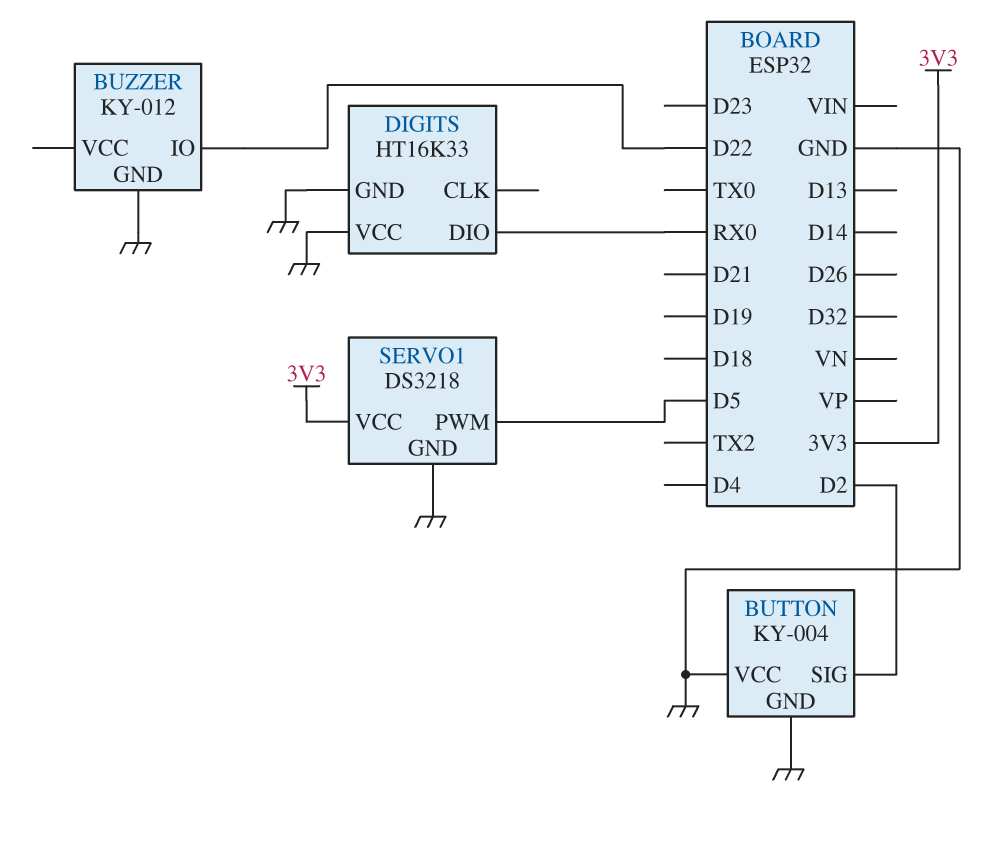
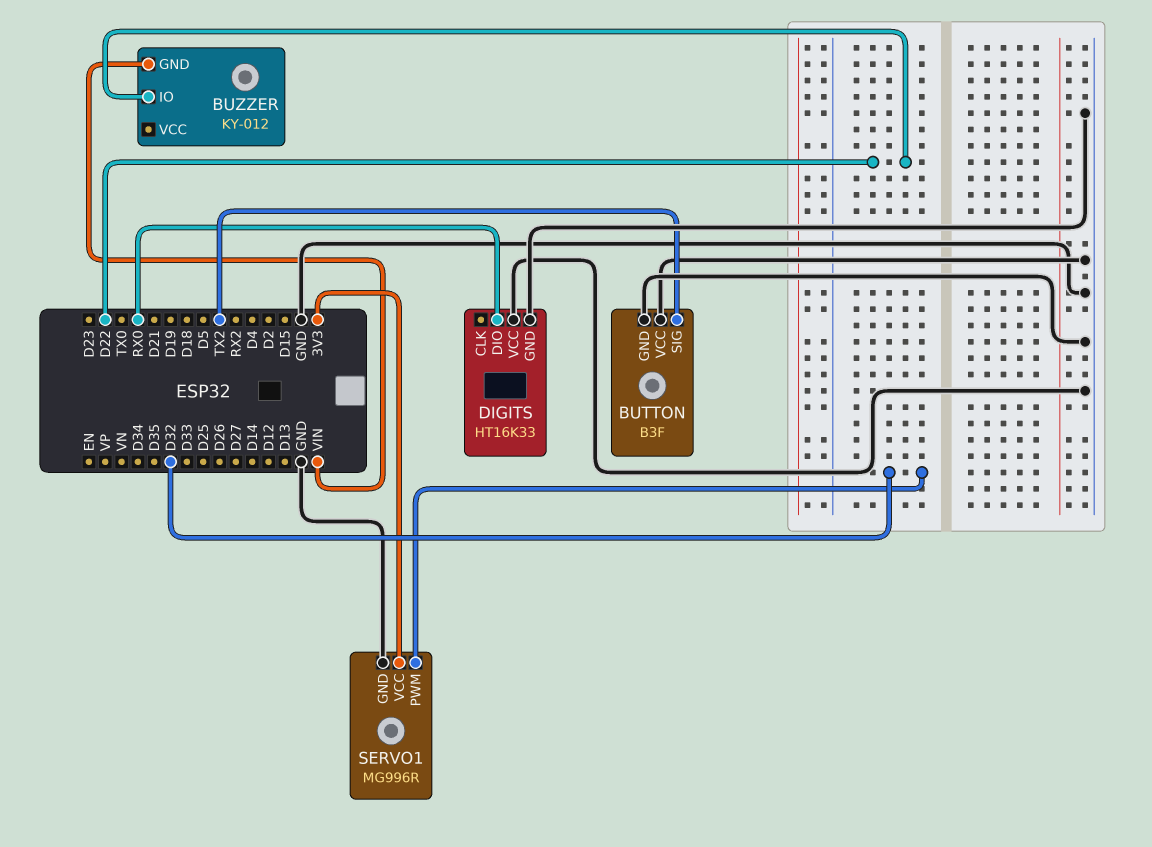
BUTTON: KY-004 -> B3F
BUTTON pin SIG: D2 -> TX2
BUZZER pin GND: GND -> VIN
SERVO1: DS3218 -> MG996R
SERVO1 pin PWM: D5 -> D32

